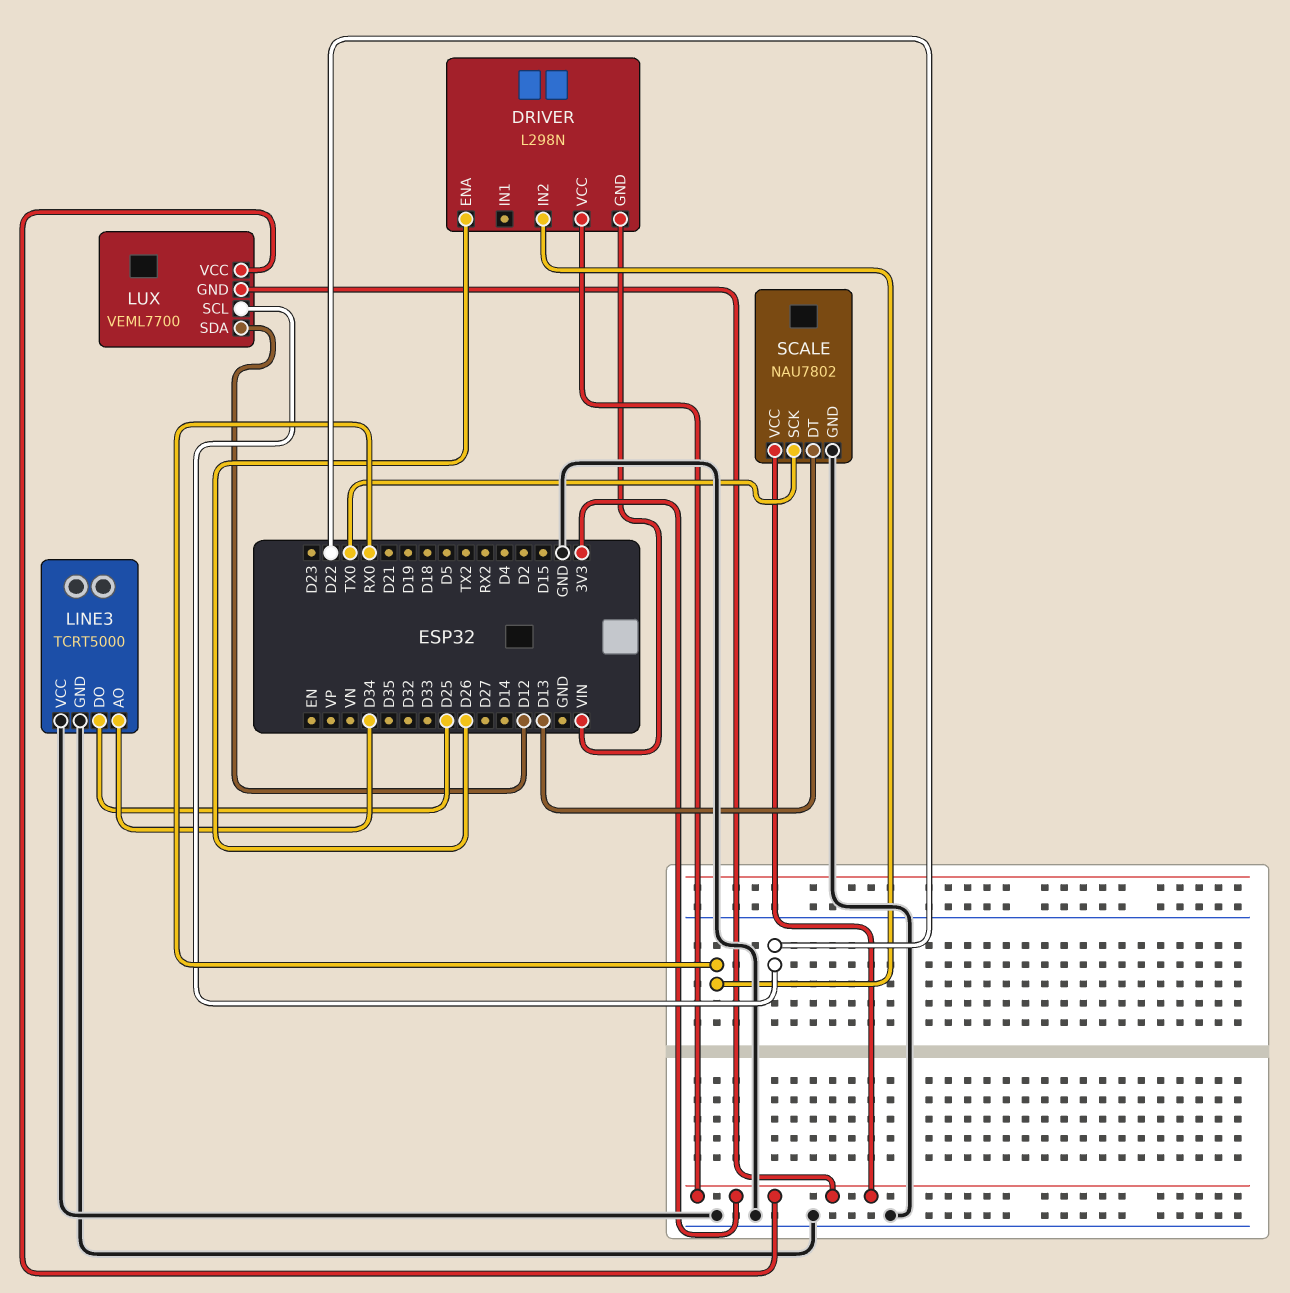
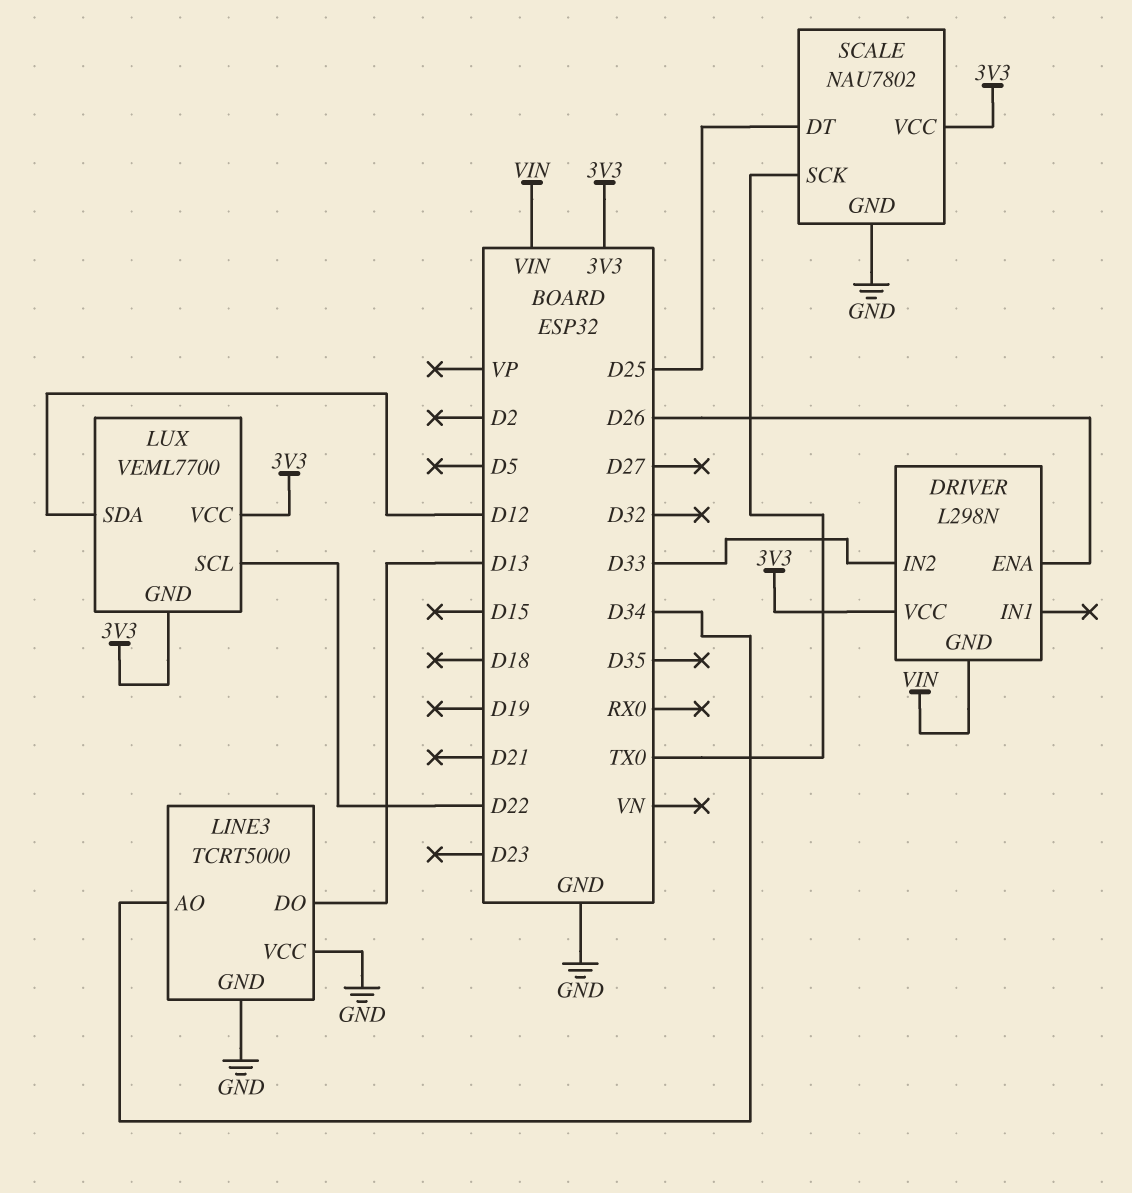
DRIVER pin IN2: RX0 -> D33
LINE3 pin DO: D25 -> D13
SCALE pin DT: D13 -> D25

